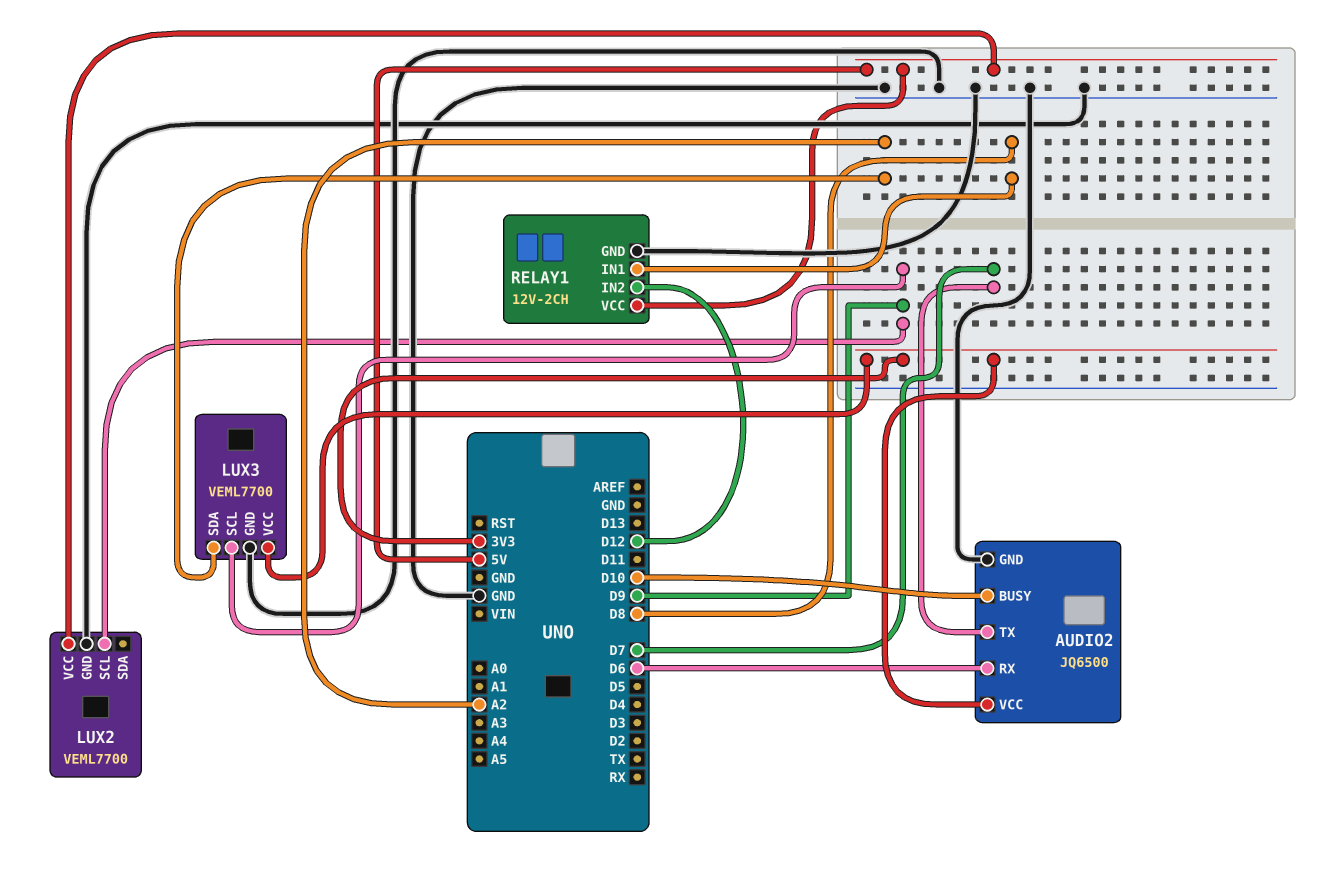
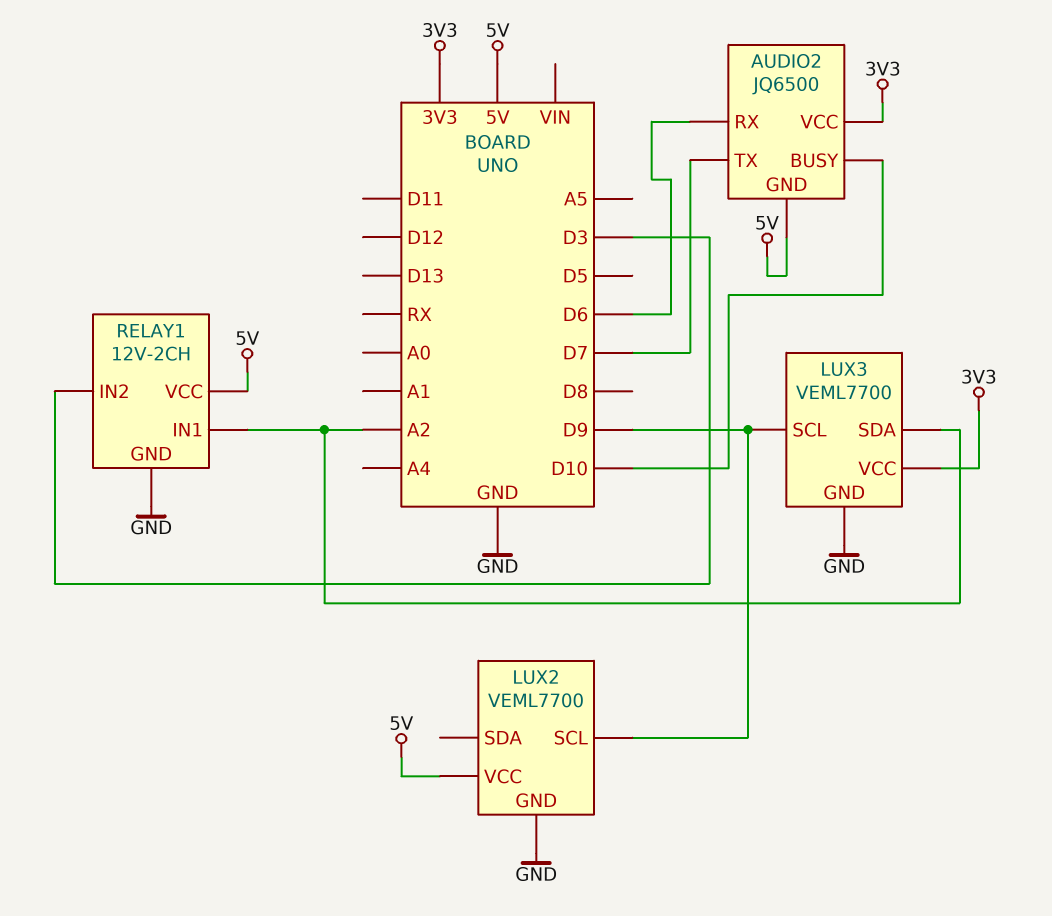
AUDIO2 pin GND: GND -> 5V
RELAY1 pin IN1: D8 -> A2
RELAY1 pin IN2: D12 -> D3

